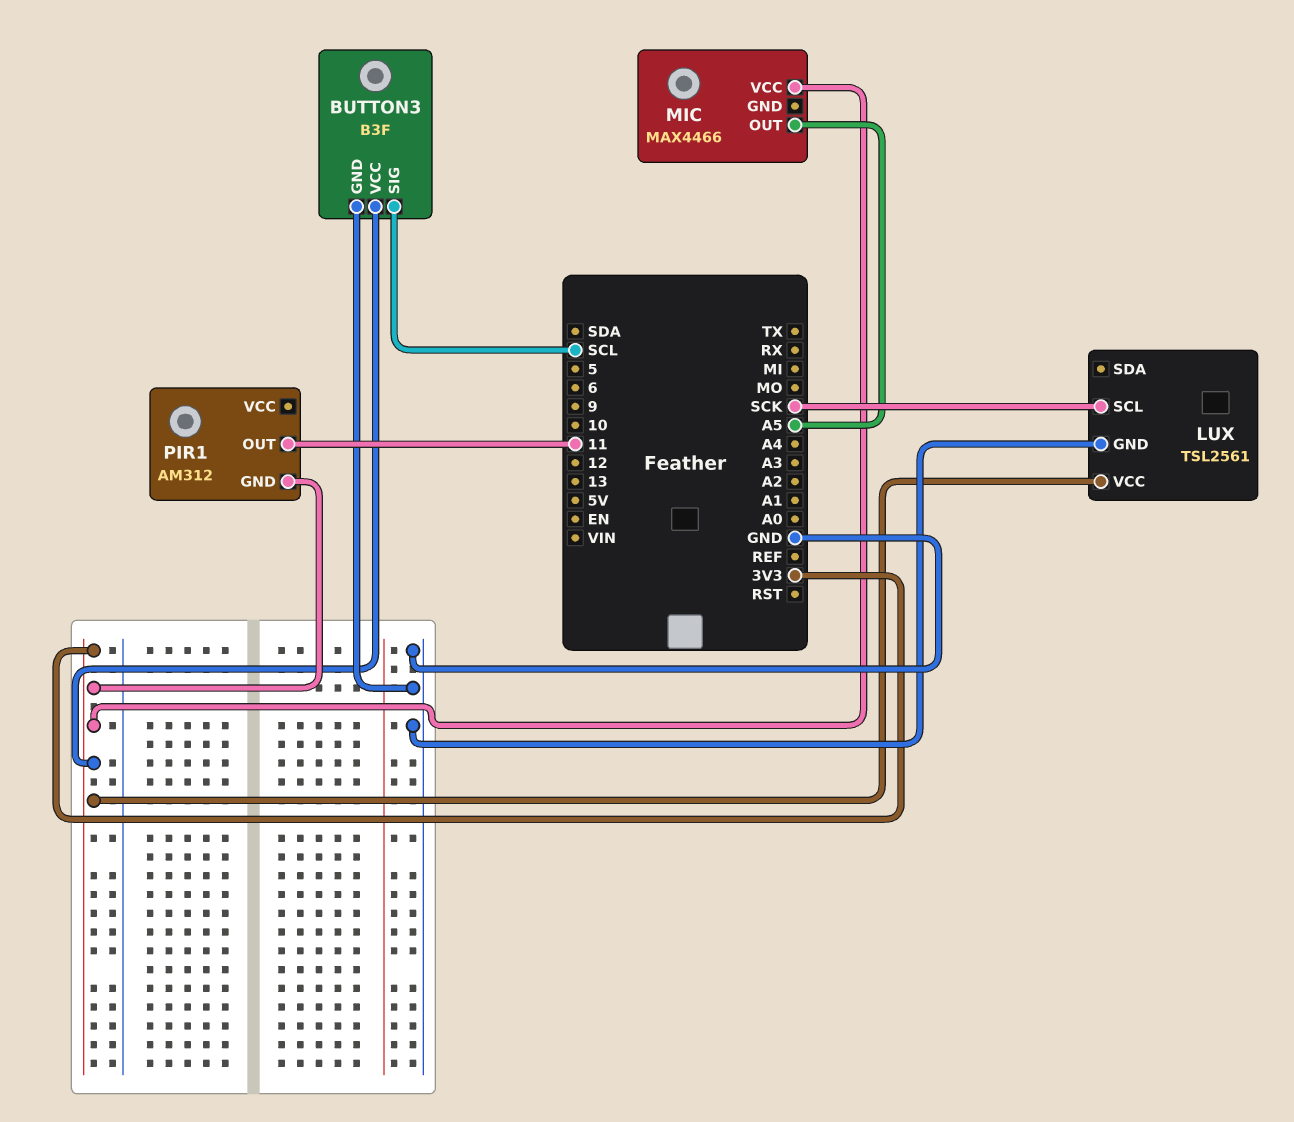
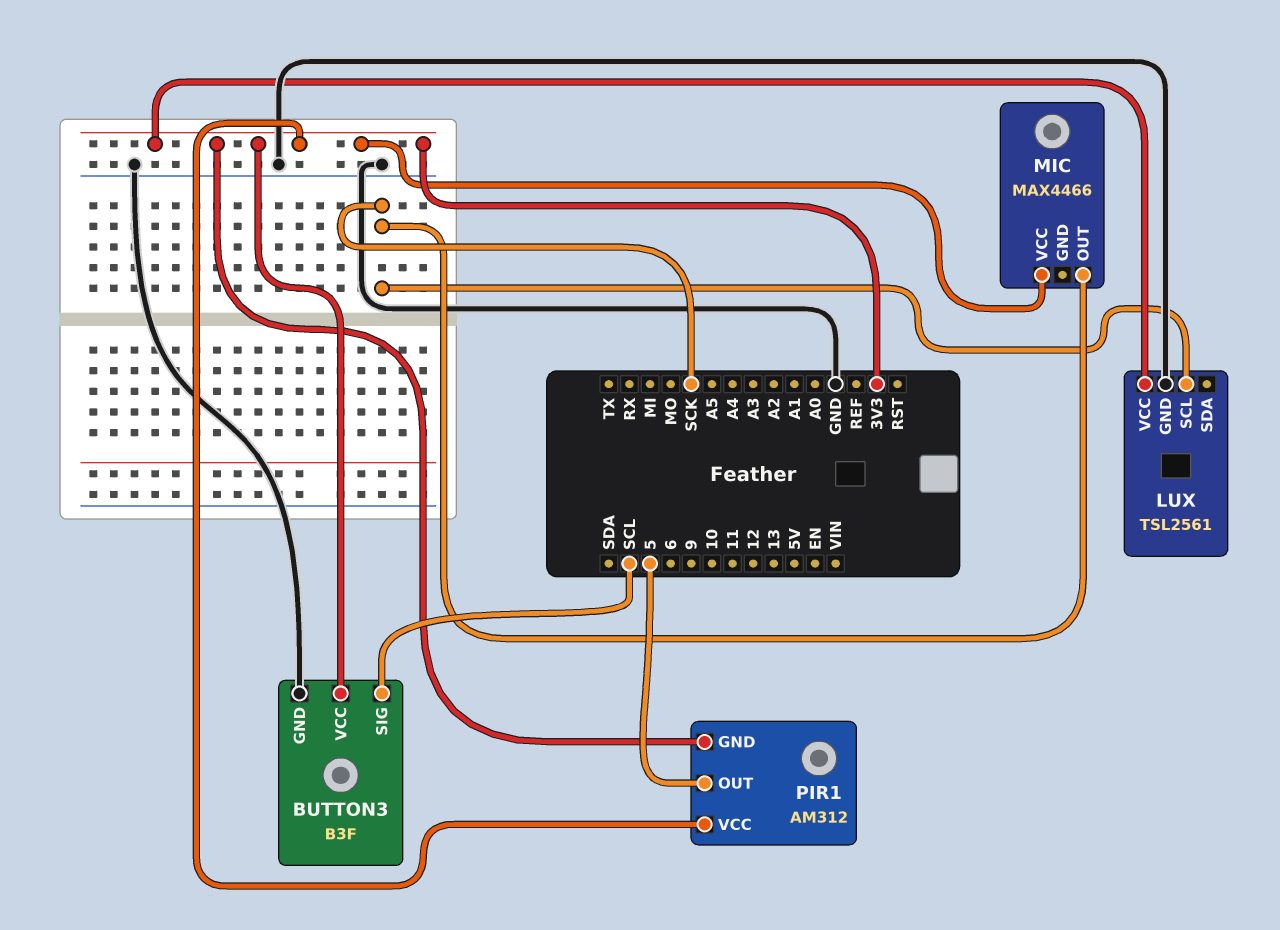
MIC pin OUT: A5 -> SCK
PIR1 pin OUT: 11 -> 5
PIR1 pin VCC: none -> 3V3

